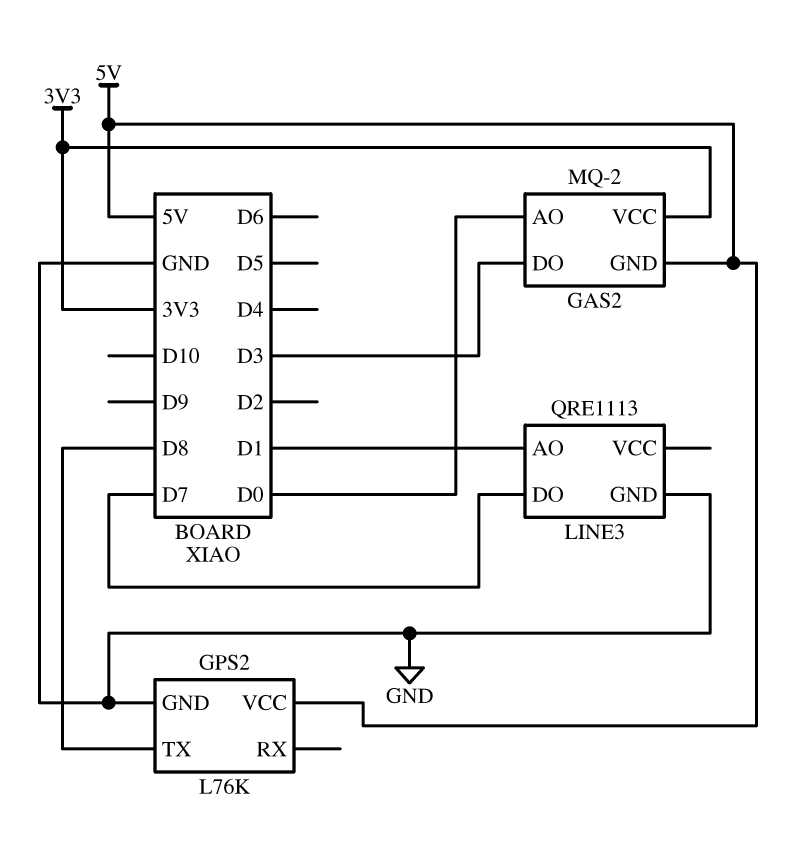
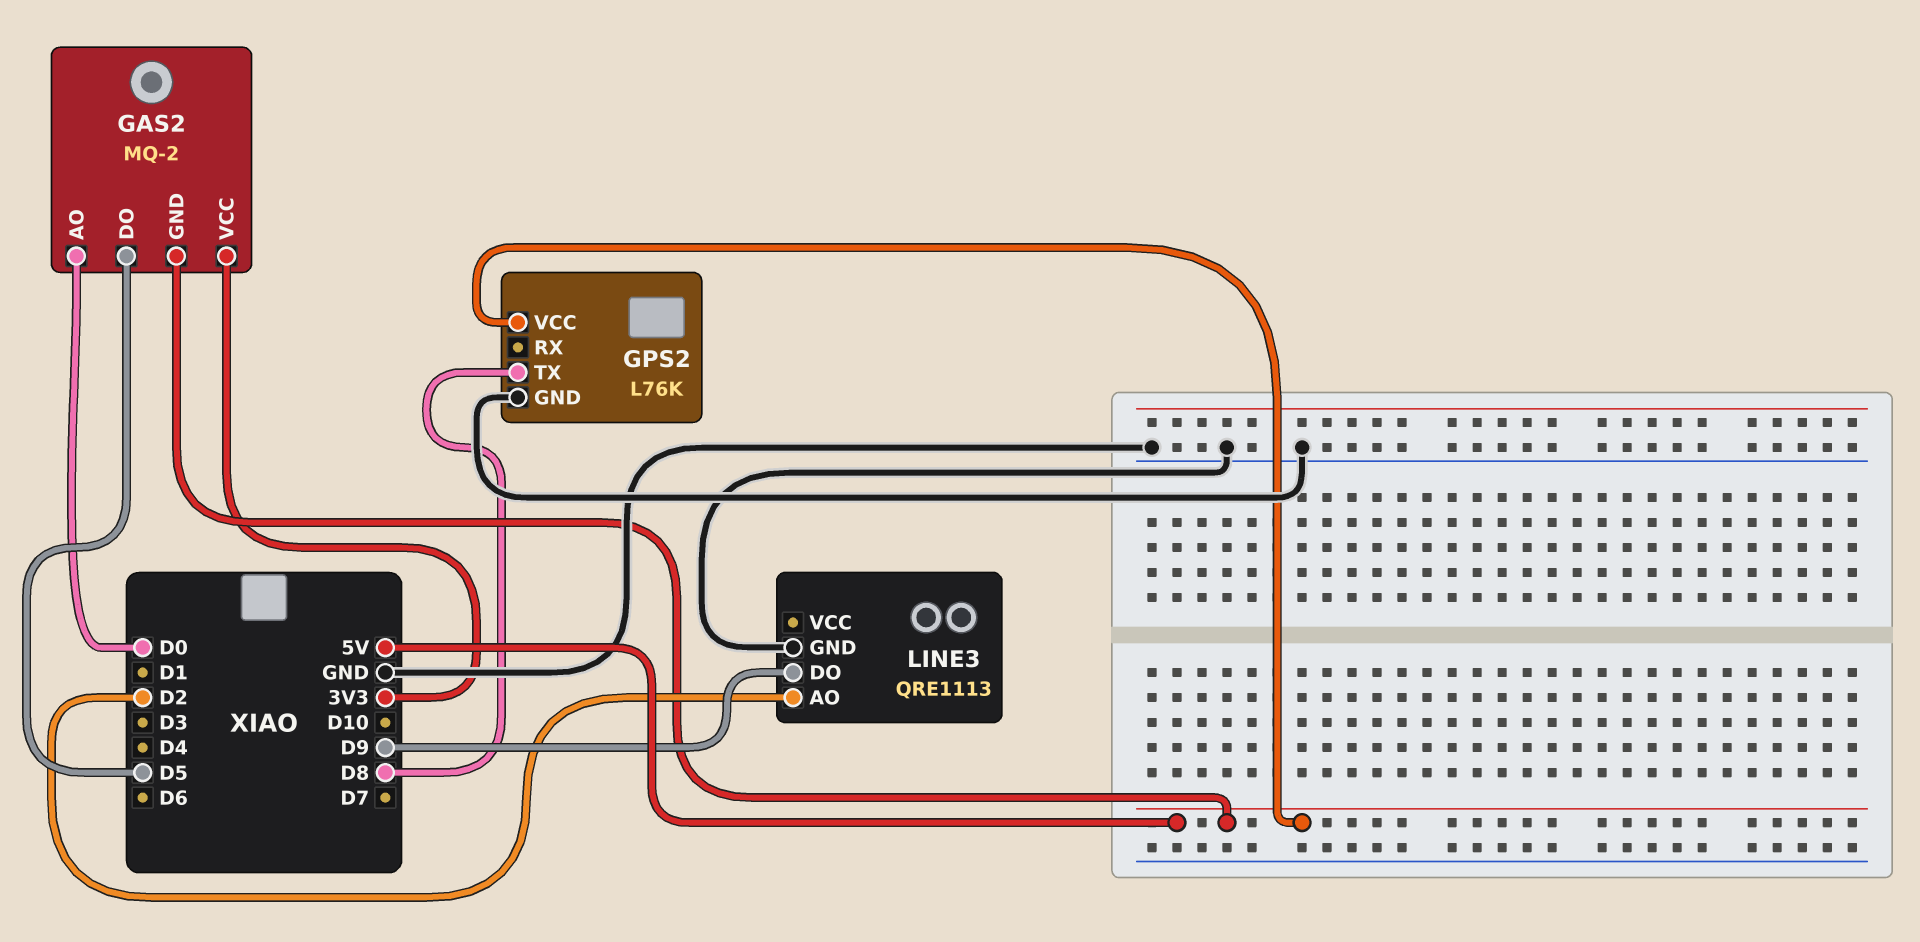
GAS2 pin DO: D3 -> D5
LINE3 pin AO: D1 -> D2
LINE3 pin DO: D7 -> D9

